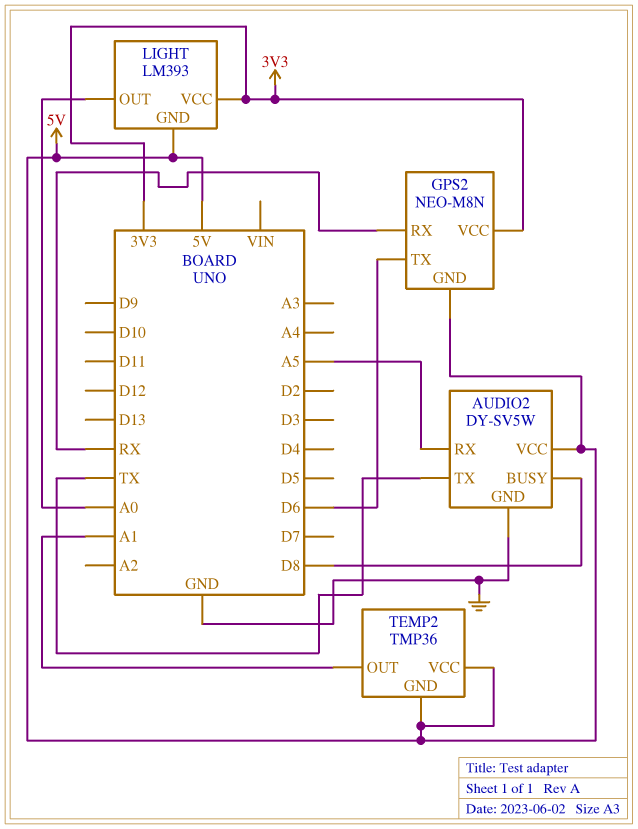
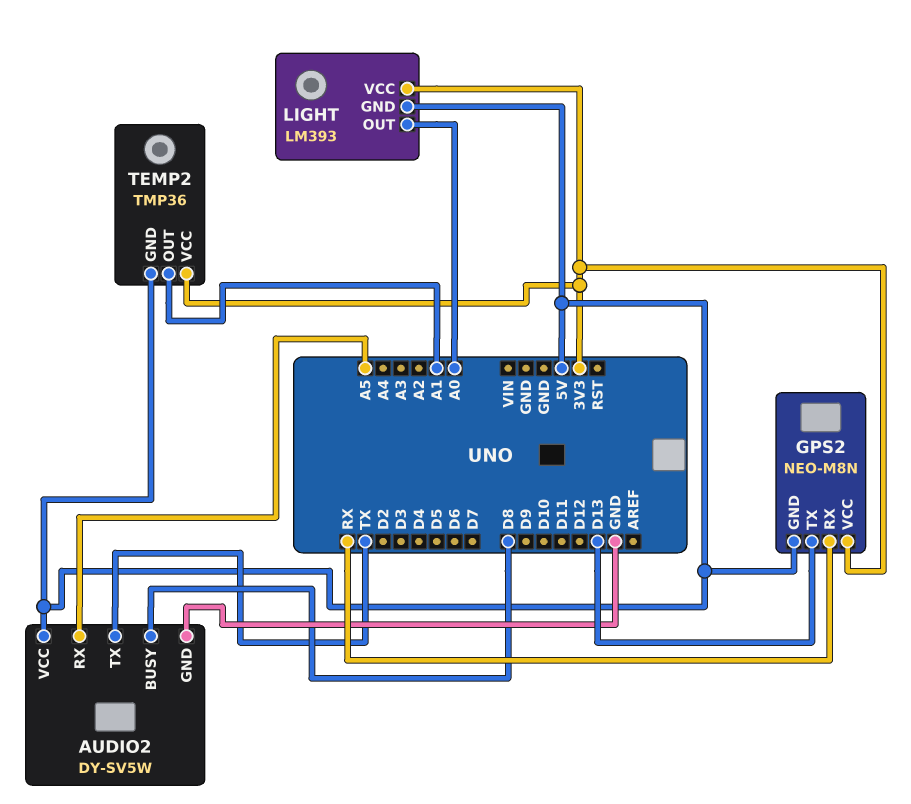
GPS2 pin TX: D6 -> D13
TEMP2 pin VCC: 5V -> 3V3

